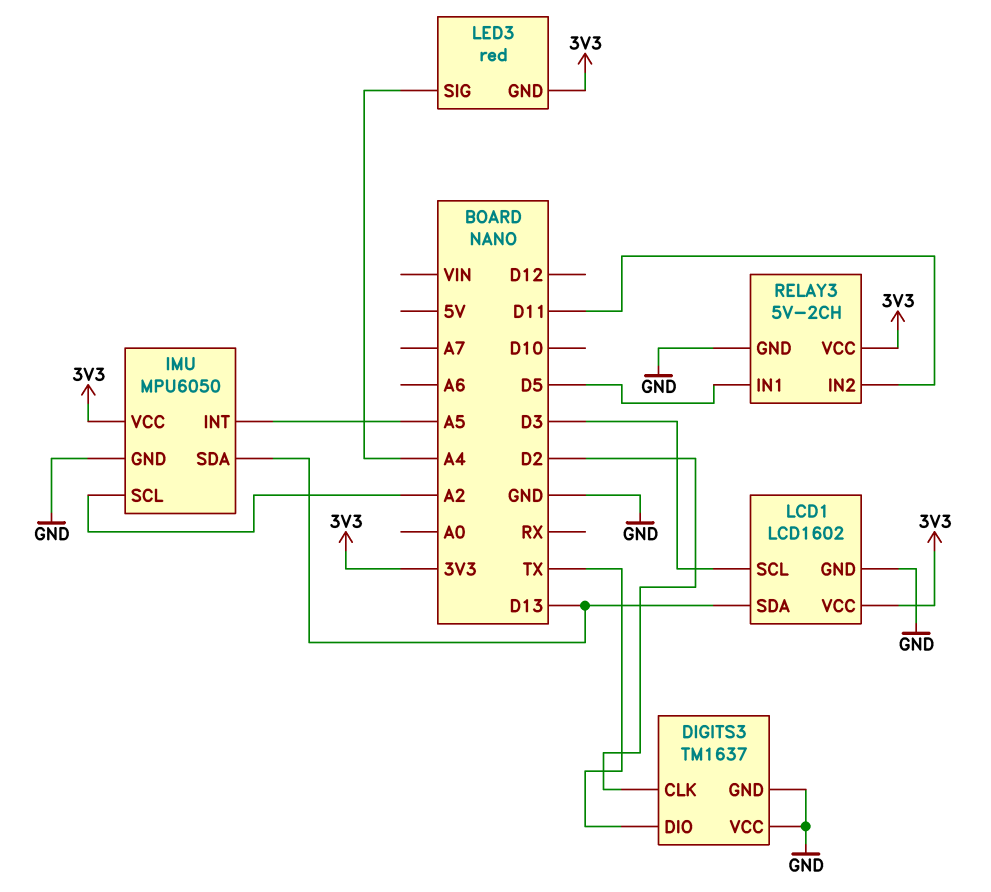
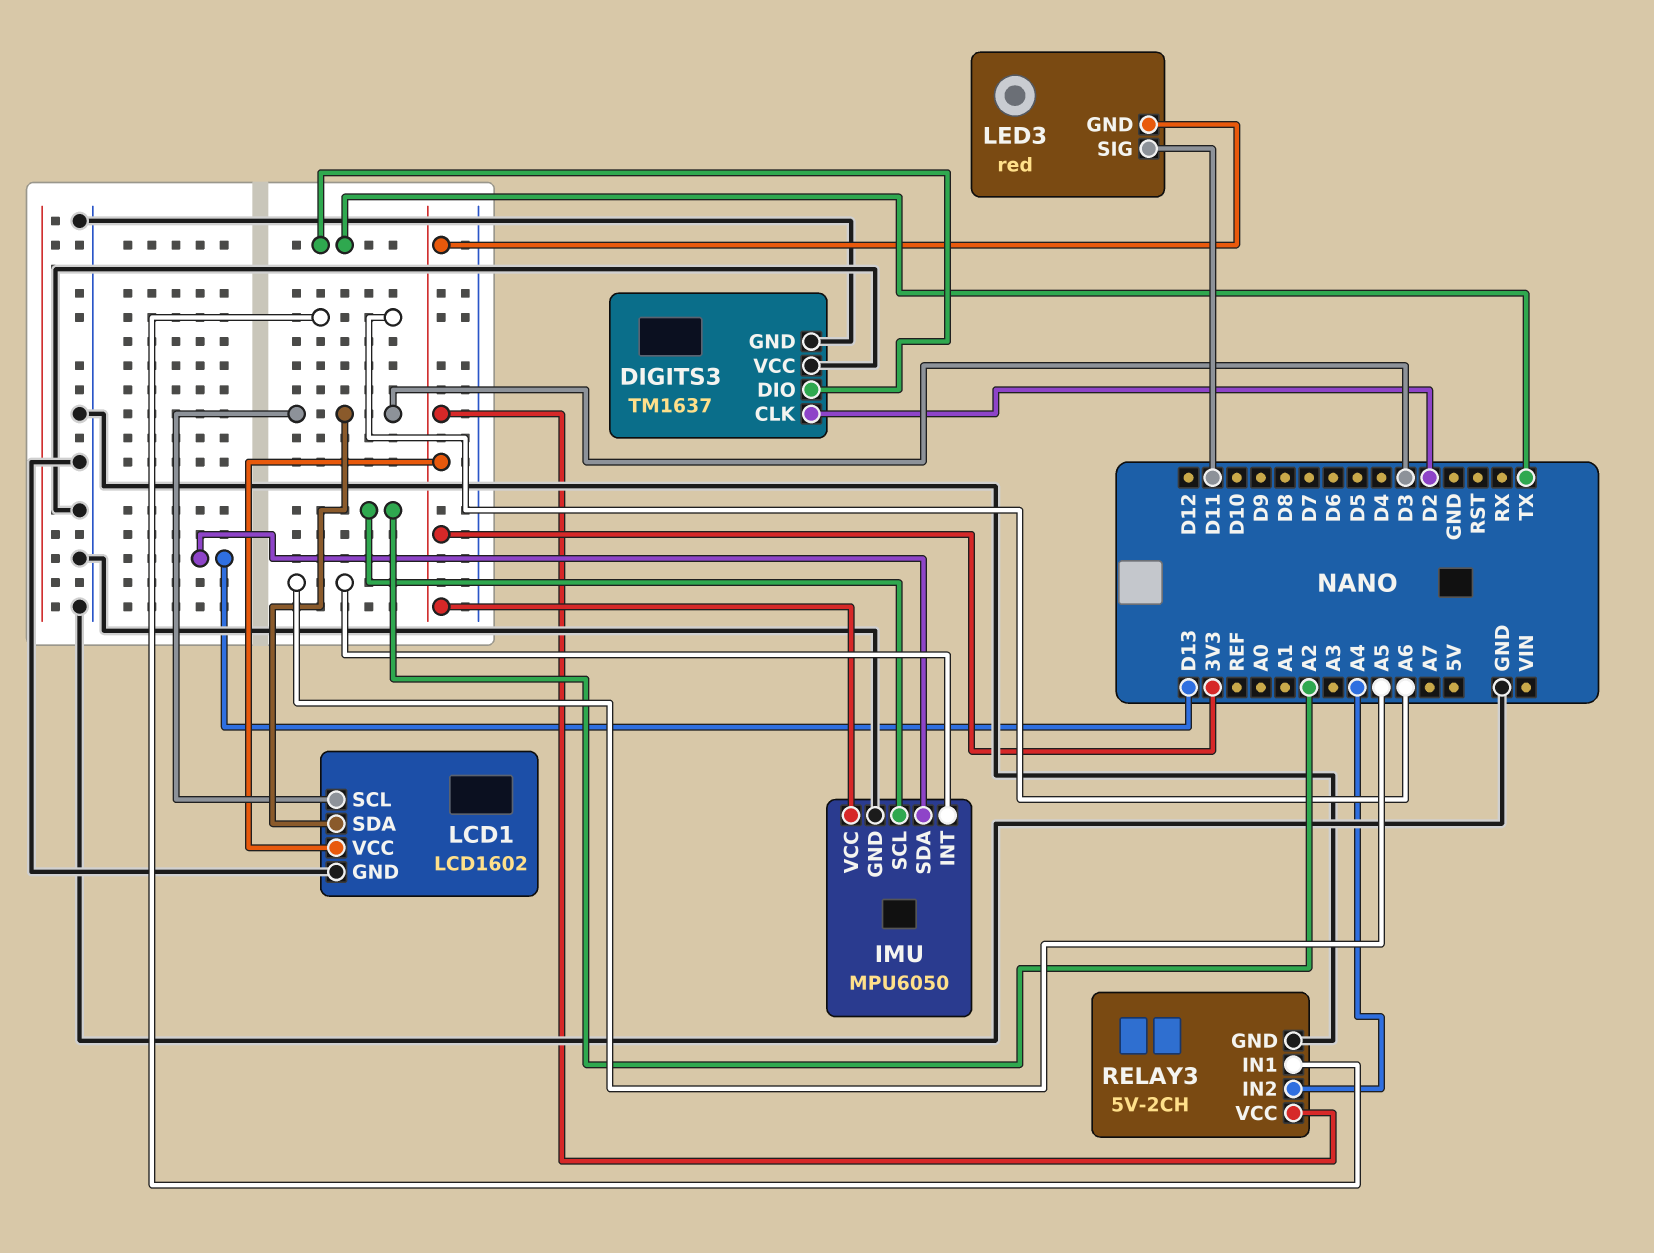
LCD1 pin SDA: D13 -> D3
LED3 pin SIG: A4 -> D11
RELAY3 pin IN1: D5 -> A6
RELAY3 pin IN2: D11 -> A4

